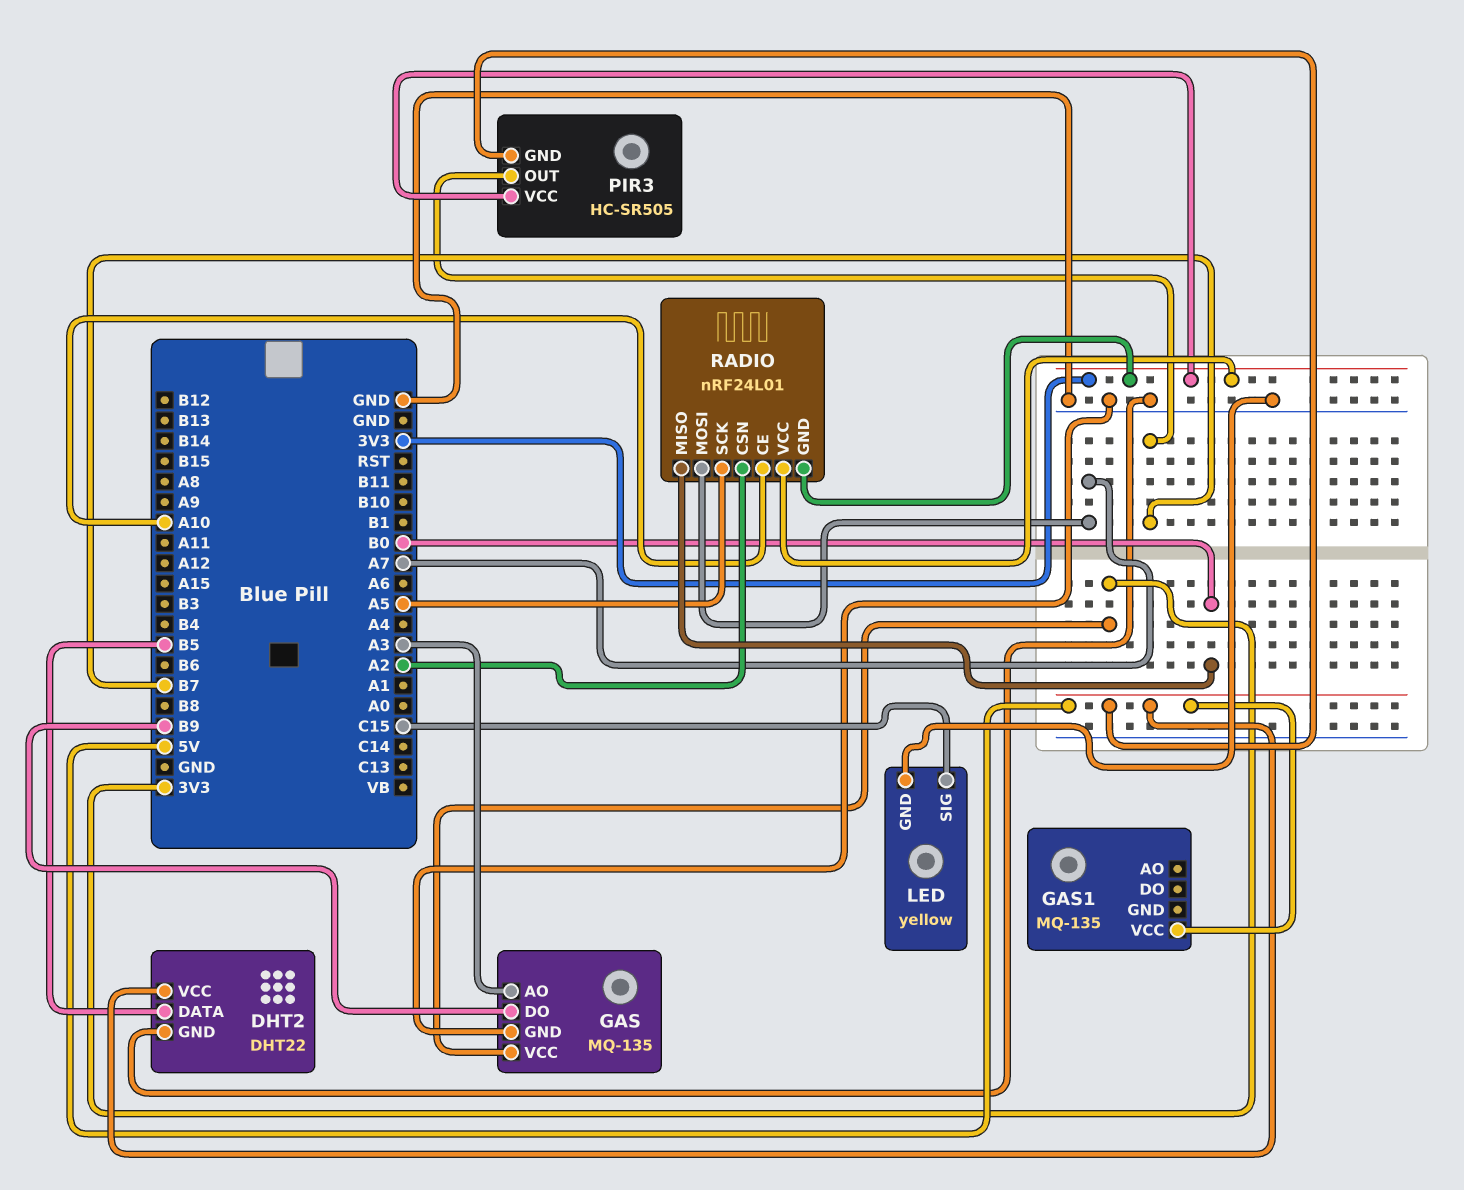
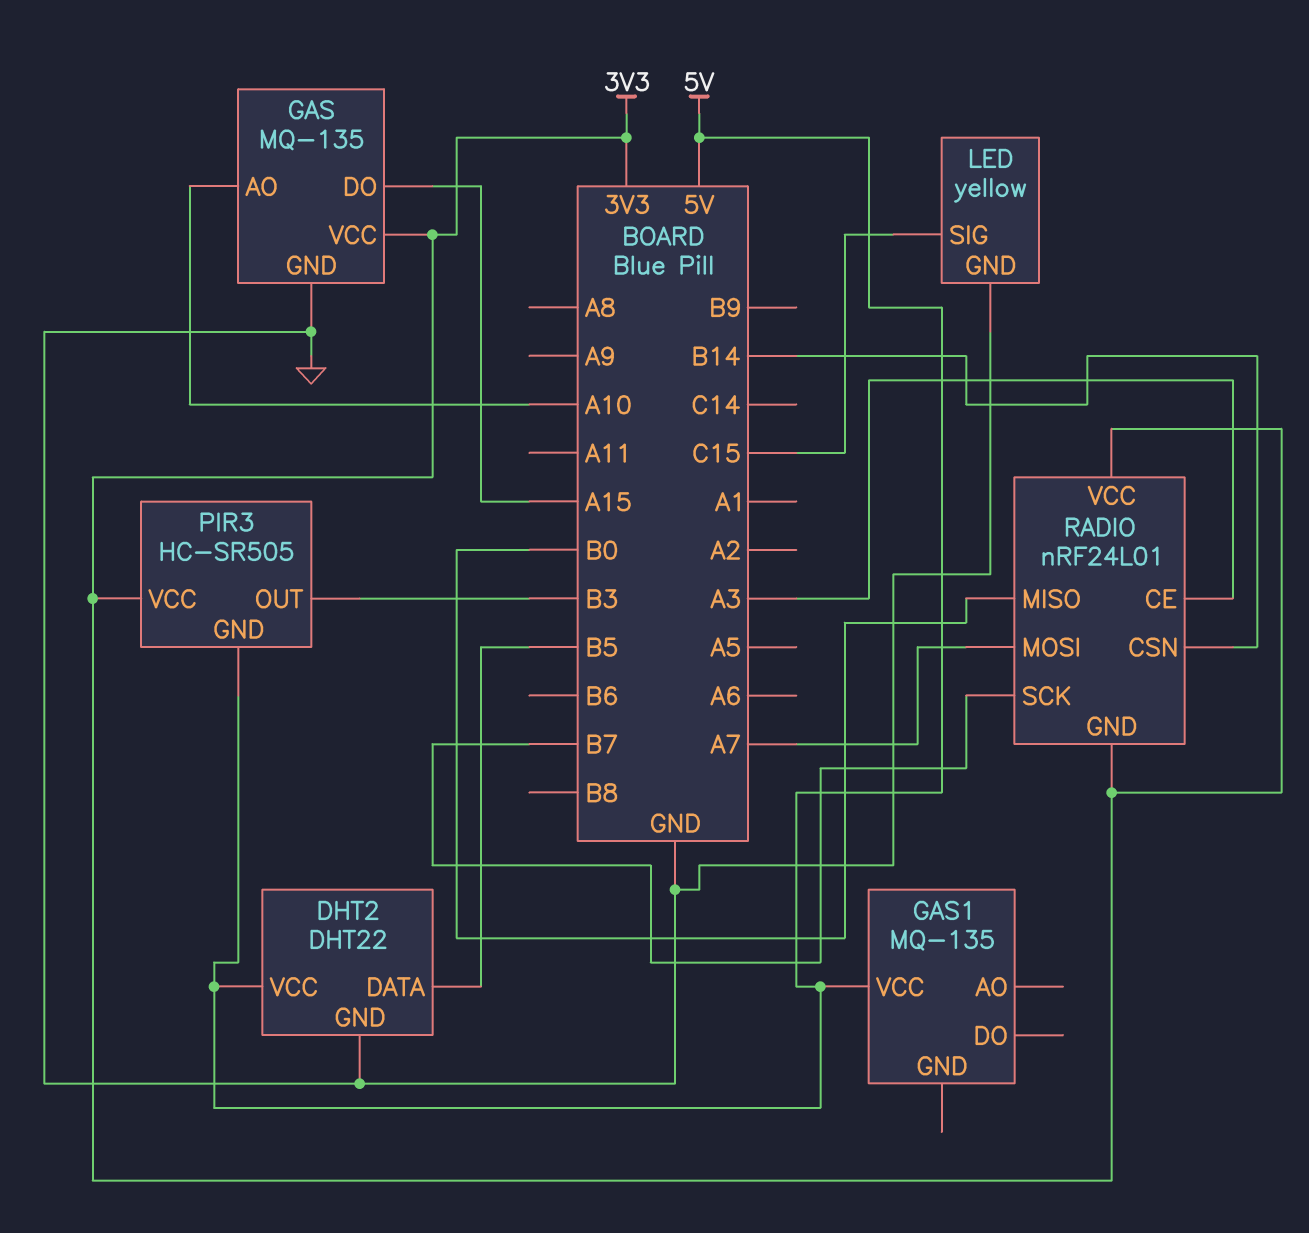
GAS pin AO: A3 -> A10
GAS pin DO: B9 -> A15
PIR3 pin OUT: B7 -> B3
RADIO pin CE: A10 -> A3
RADIO pin CSN: A2 -> B14
RADIO pin SCK: A5 -> B7

